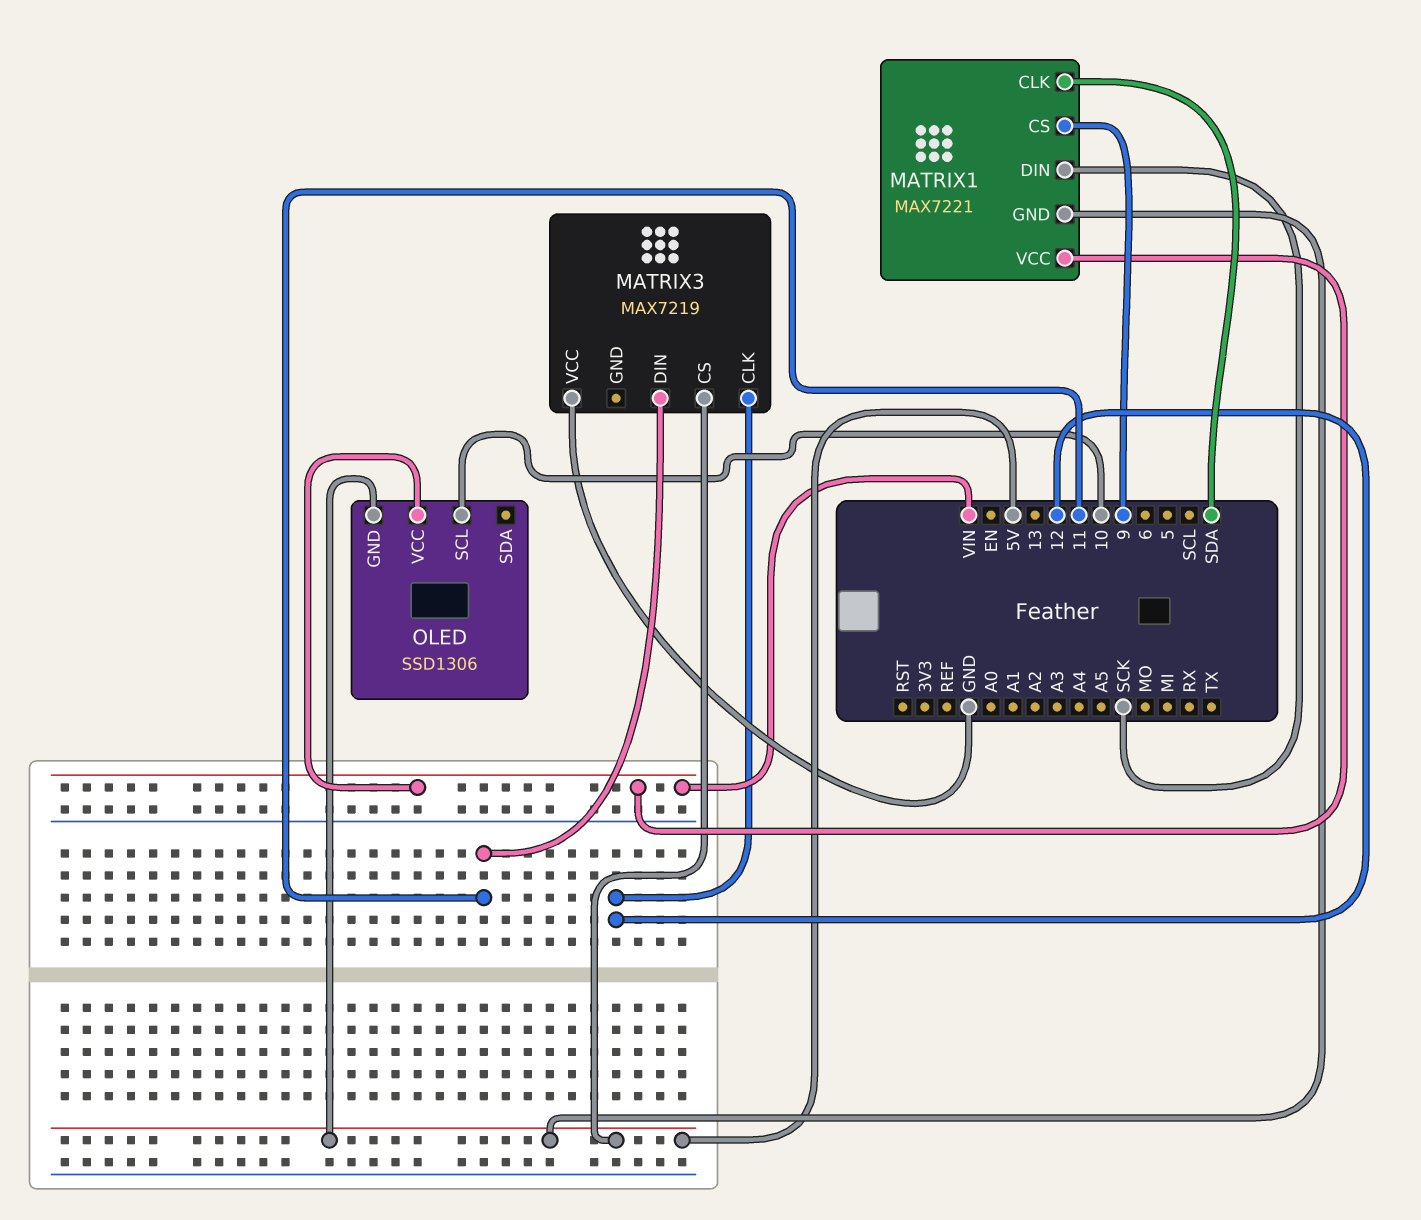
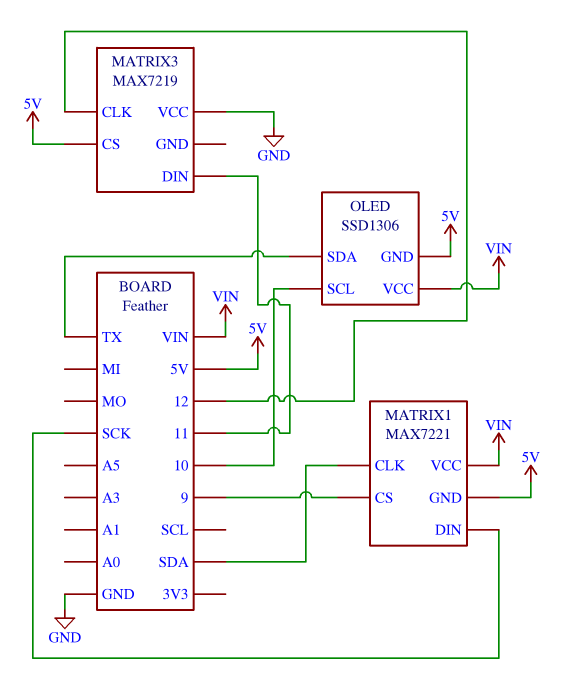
OLED pin SDA: none -> TX

